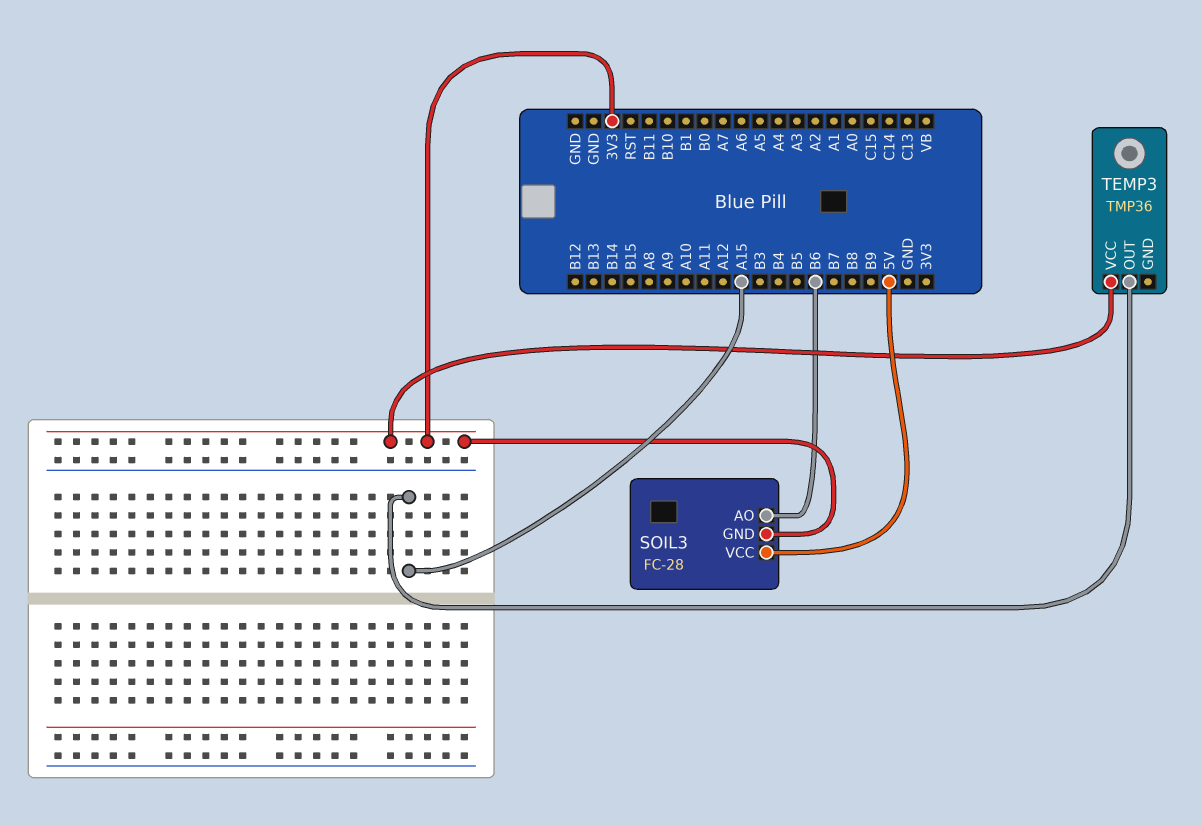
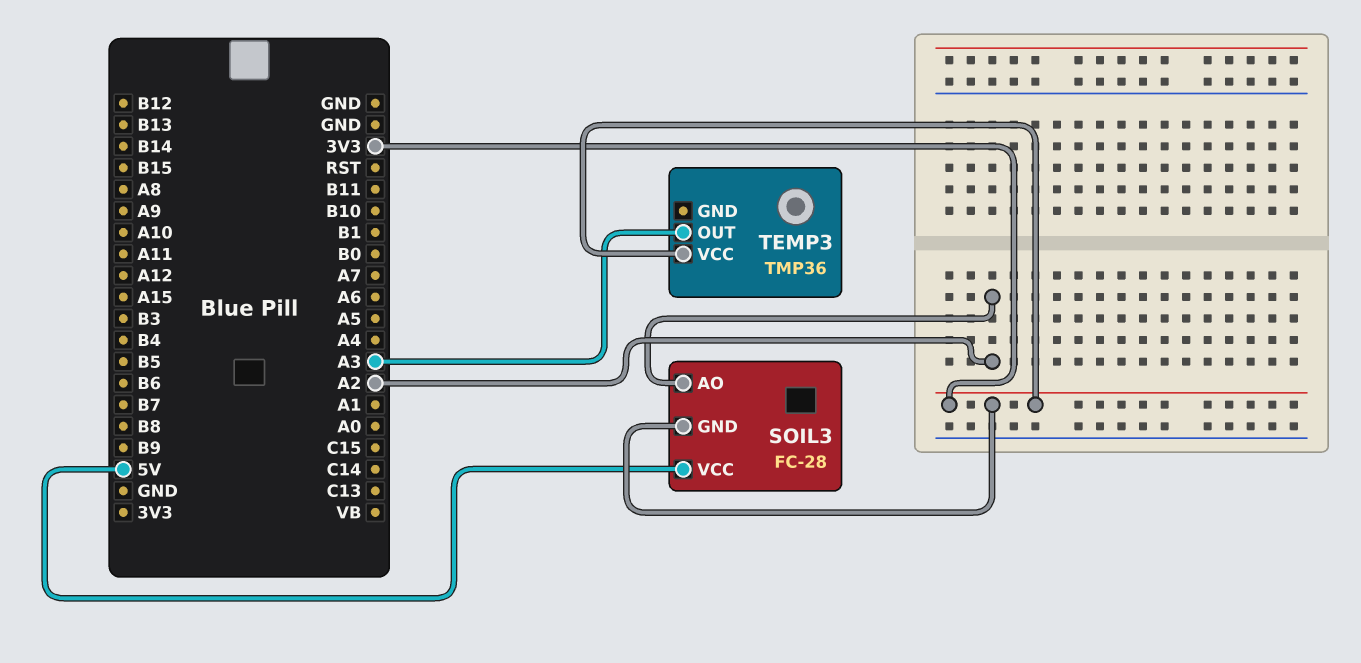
SOIL3 pin AO: B6 -> A2
TEMP3 pin OUT: A15 -> A3

